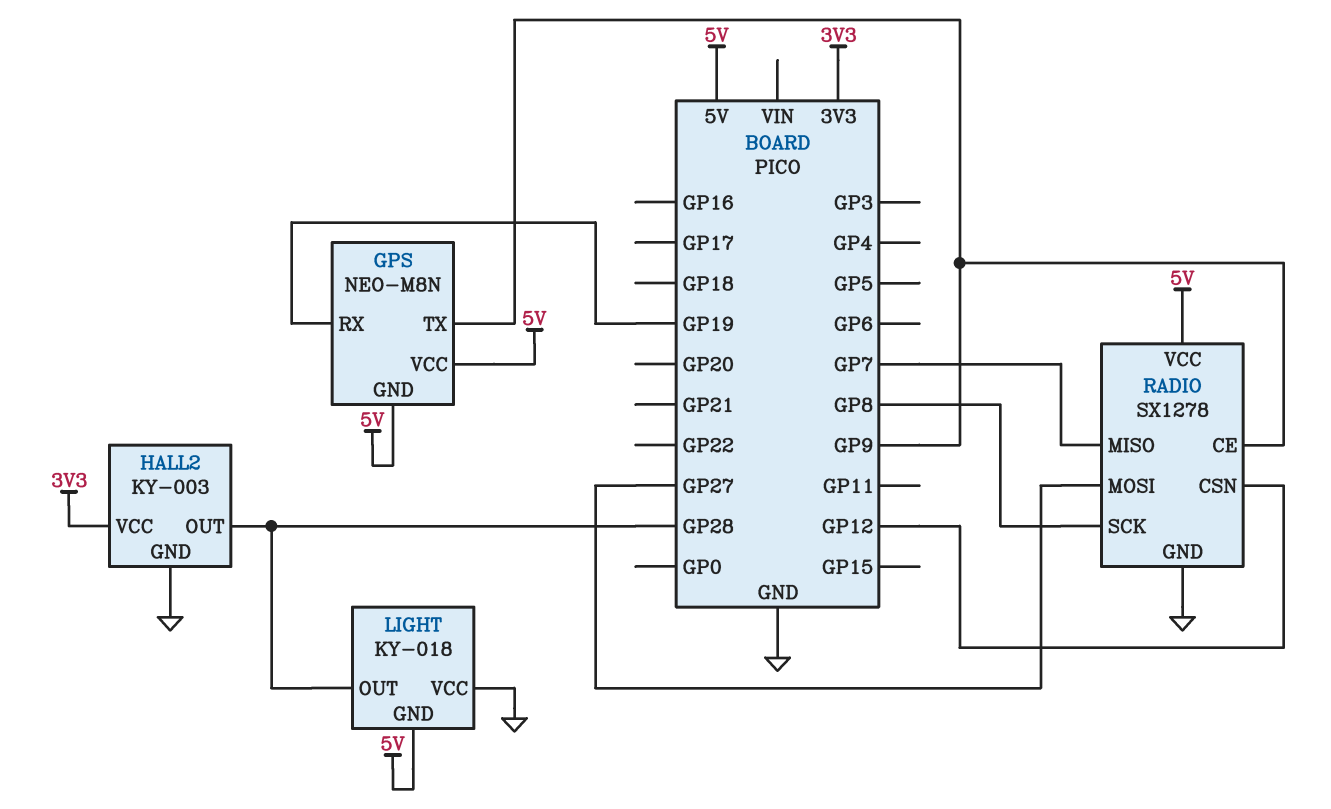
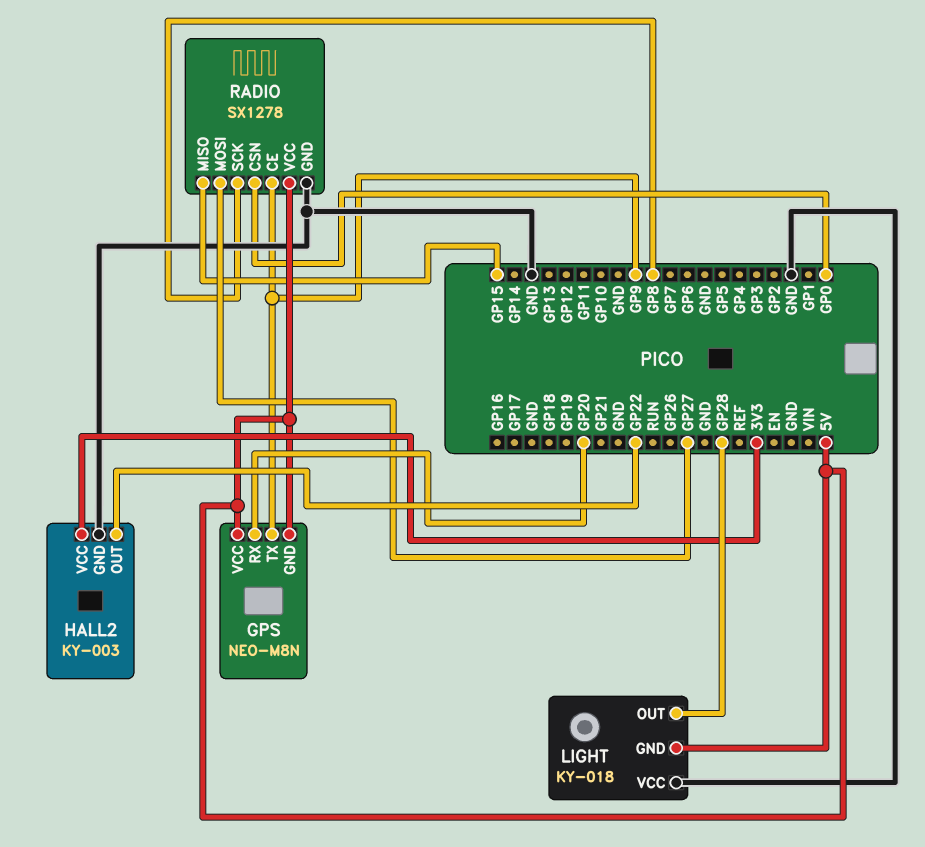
GPS pin RX: GP19 -> GP20
HALL2 pin OUT: GP28 -> GP22
RADIO pin CSN: GP12 -> GP0
RADIO pin MISO: GP7 -> GP15

